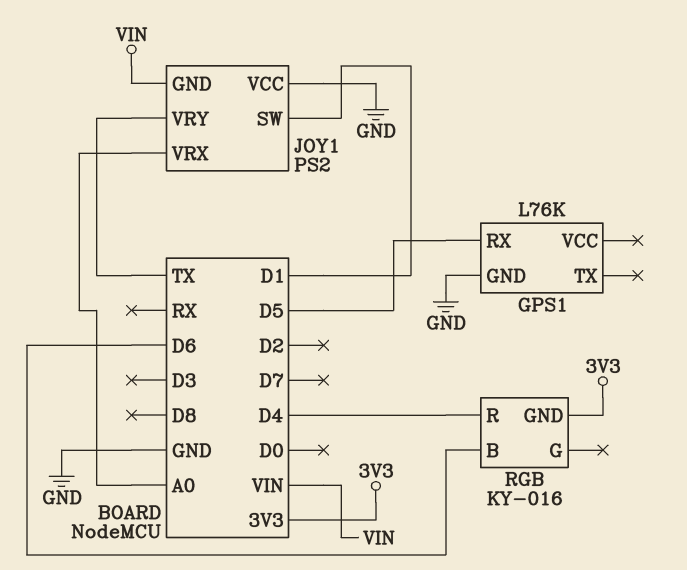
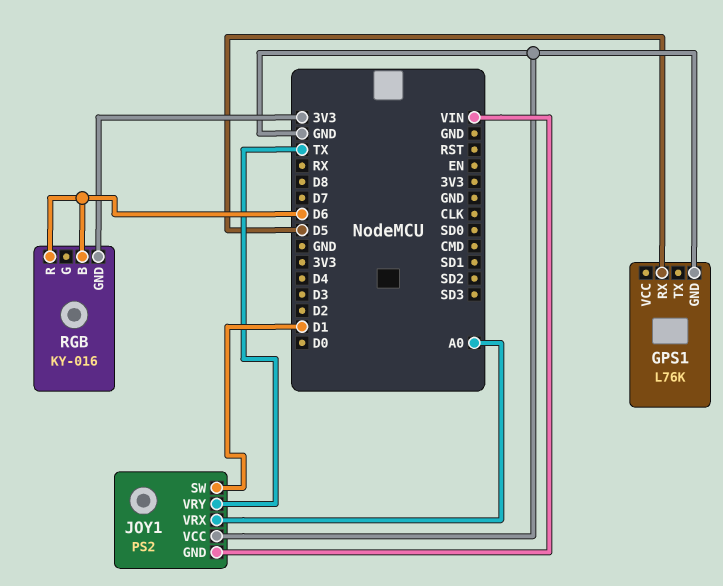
RGB pin R: D4 -> D6

